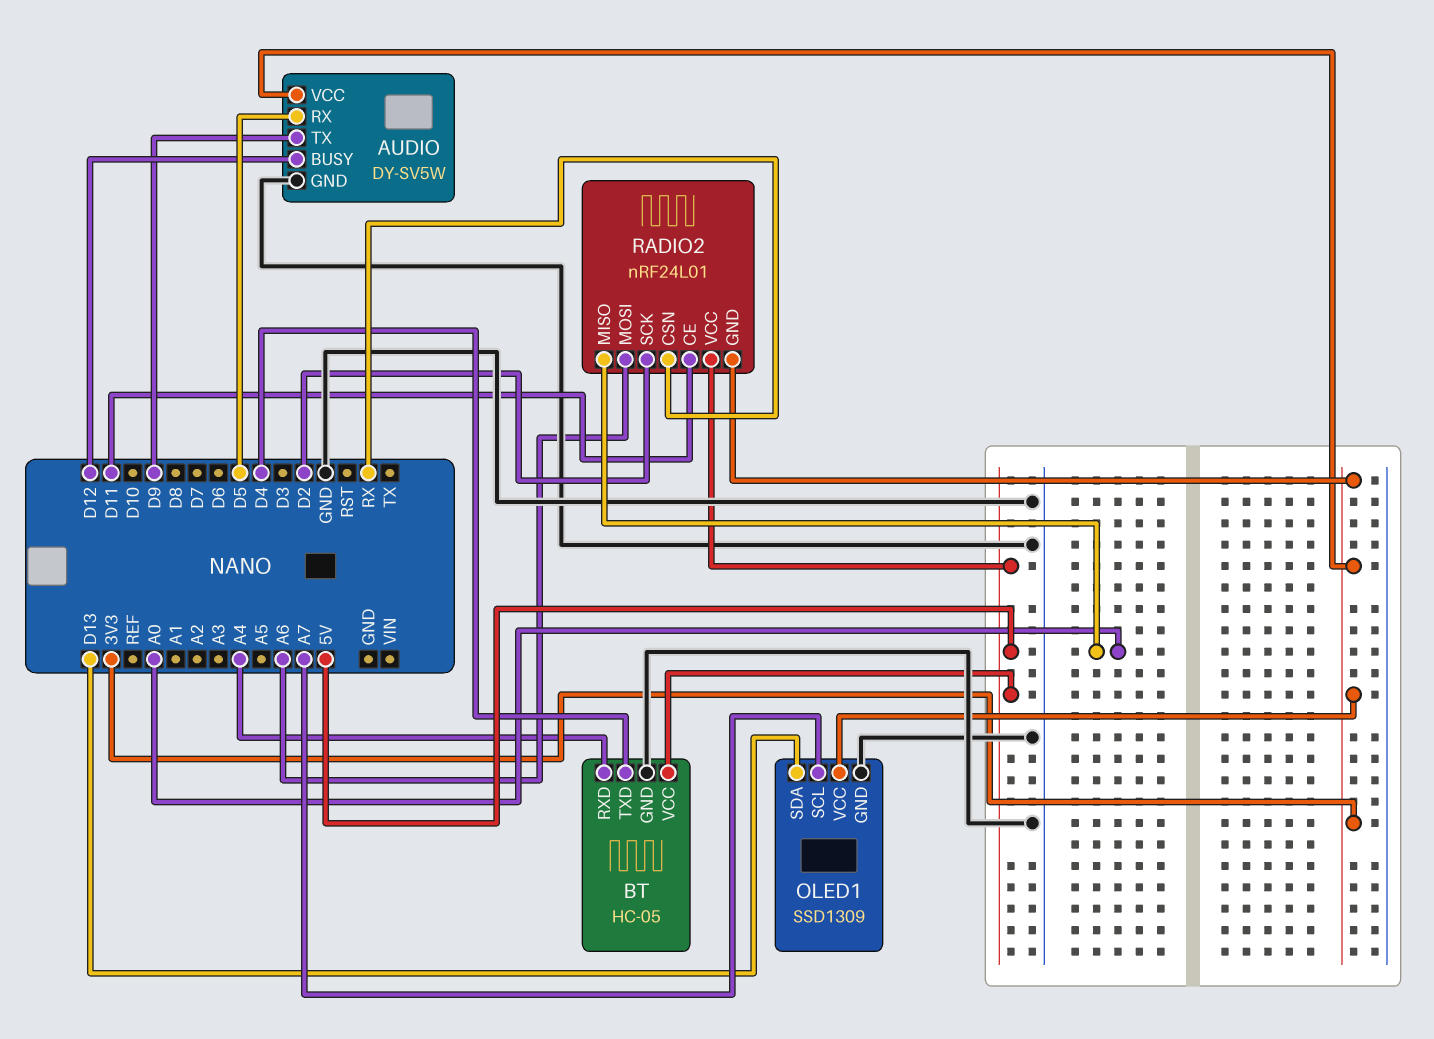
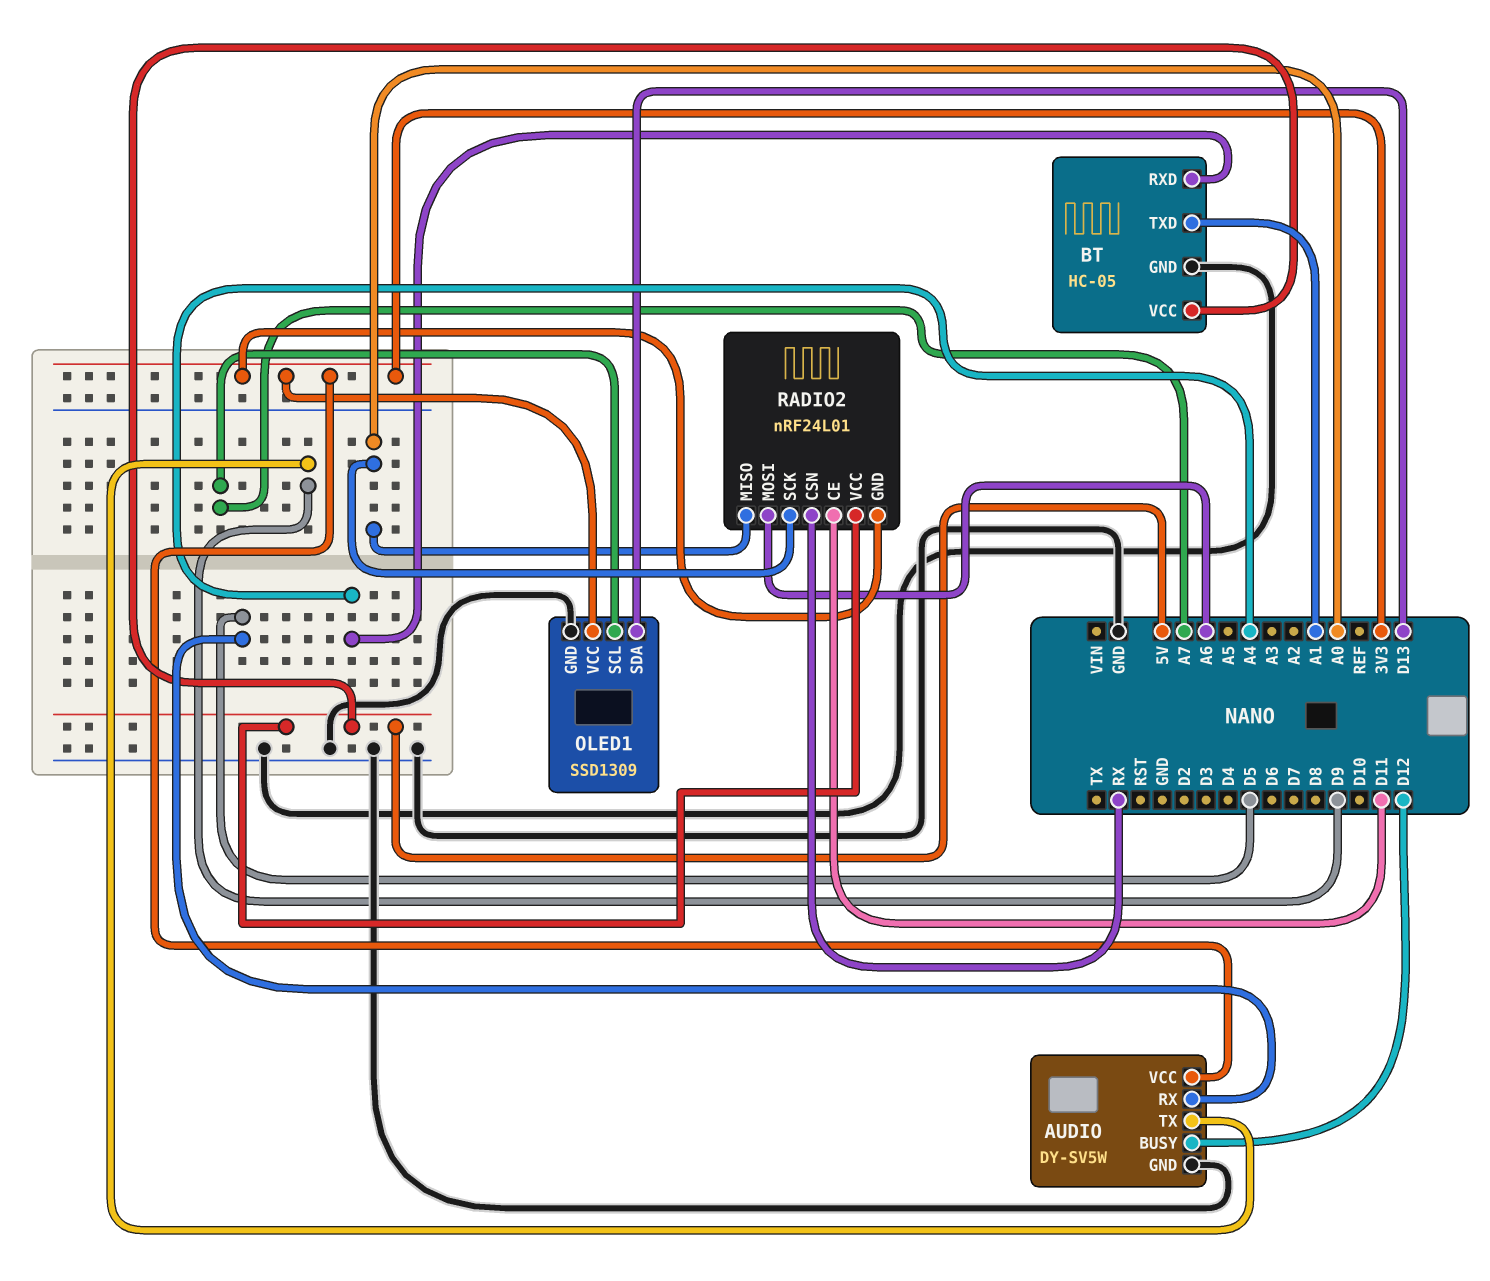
BT pin TXD: D4 -> A1
RADIO2 pin SCK: D2 -> A0

